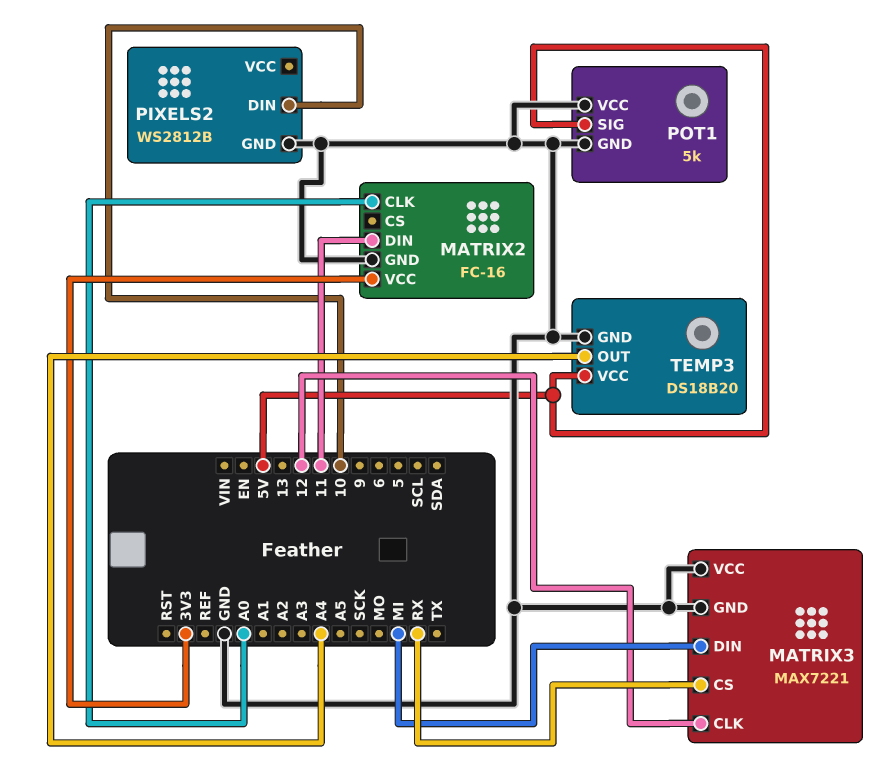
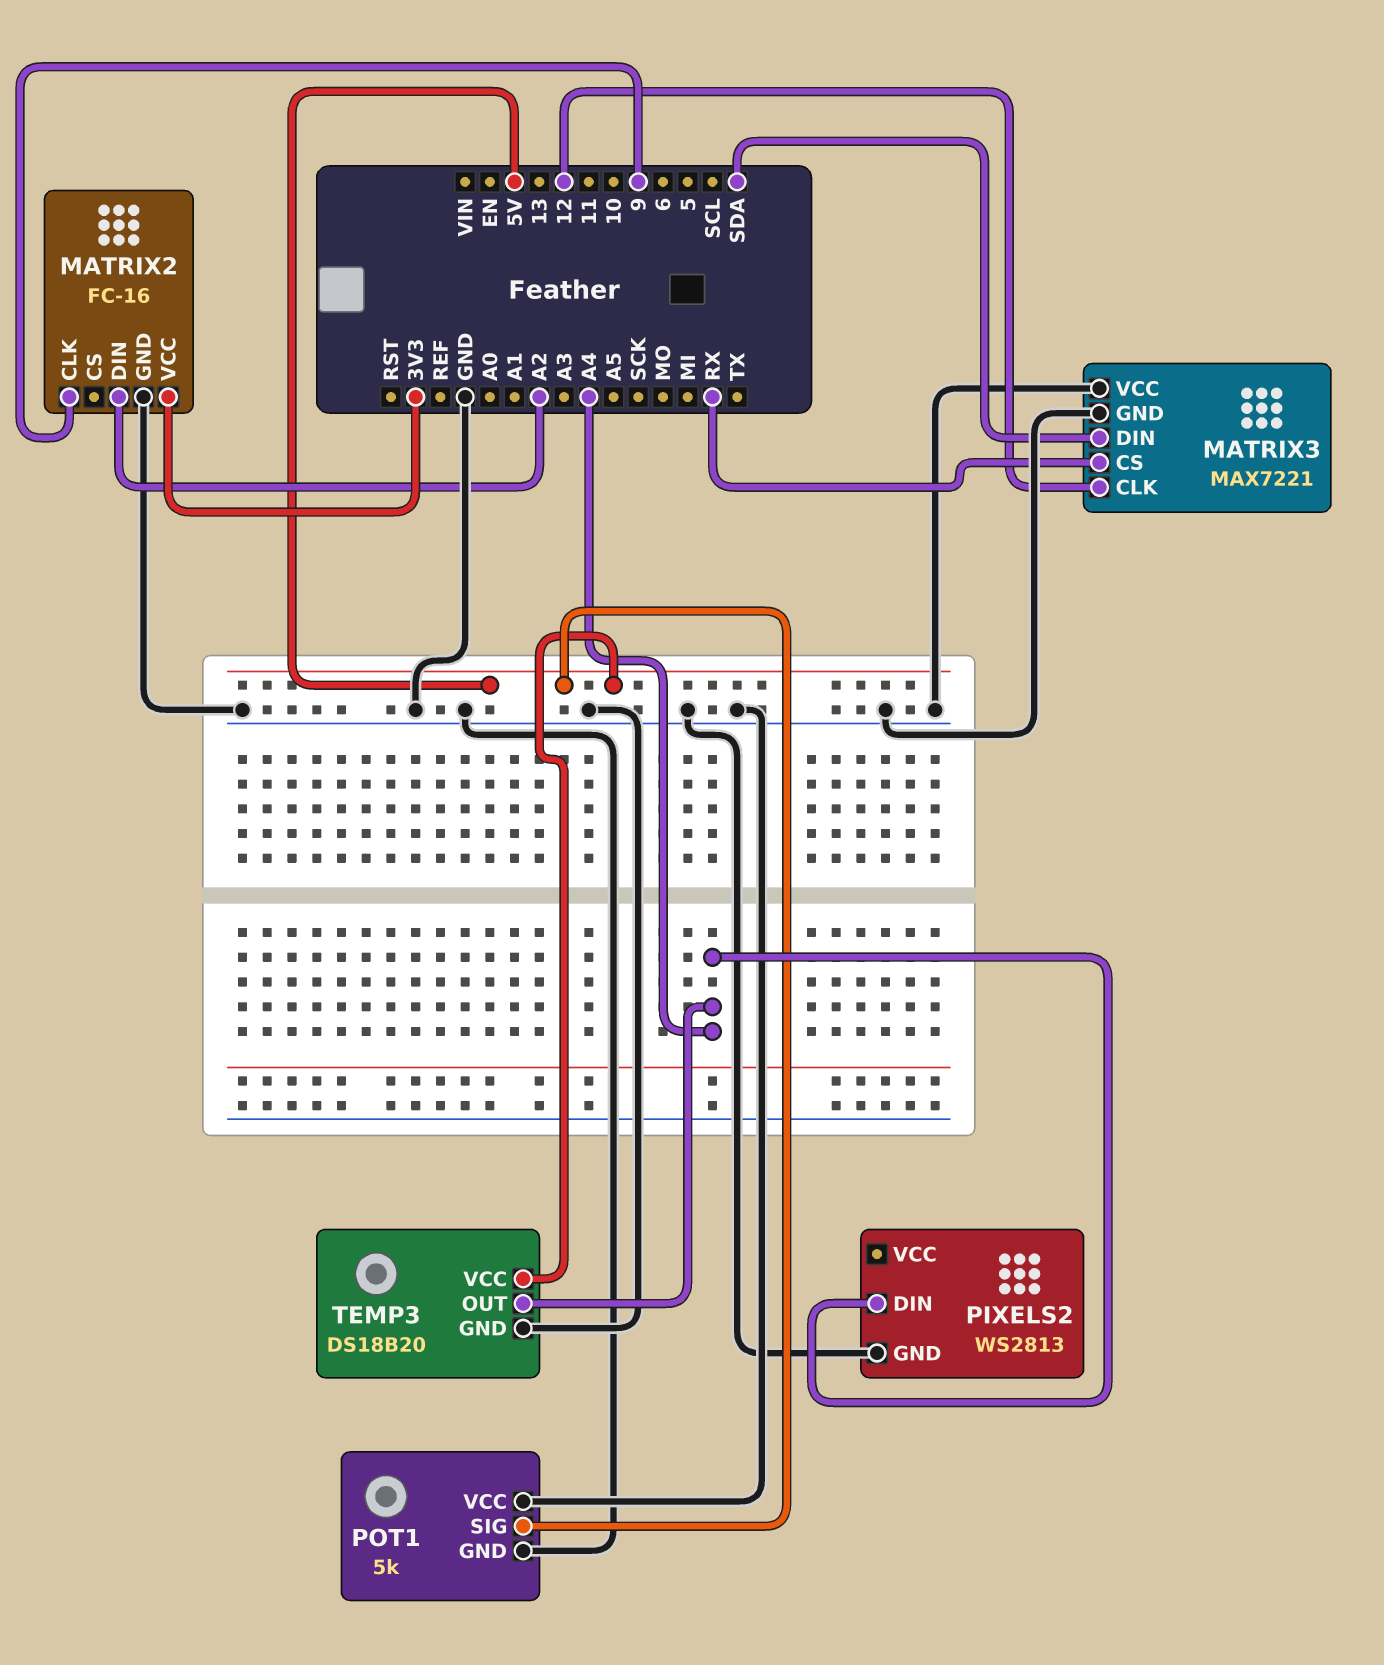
MATRIX2 pin CLK: A0 -> 9
MATRIX2 pin DIN: 11 -> A2
MATRIX3 pin DIN: MI -> SDA
PIXELS2: WS2812B -> WS2813
PIXELS2 pin DIN: 10 -> A4

